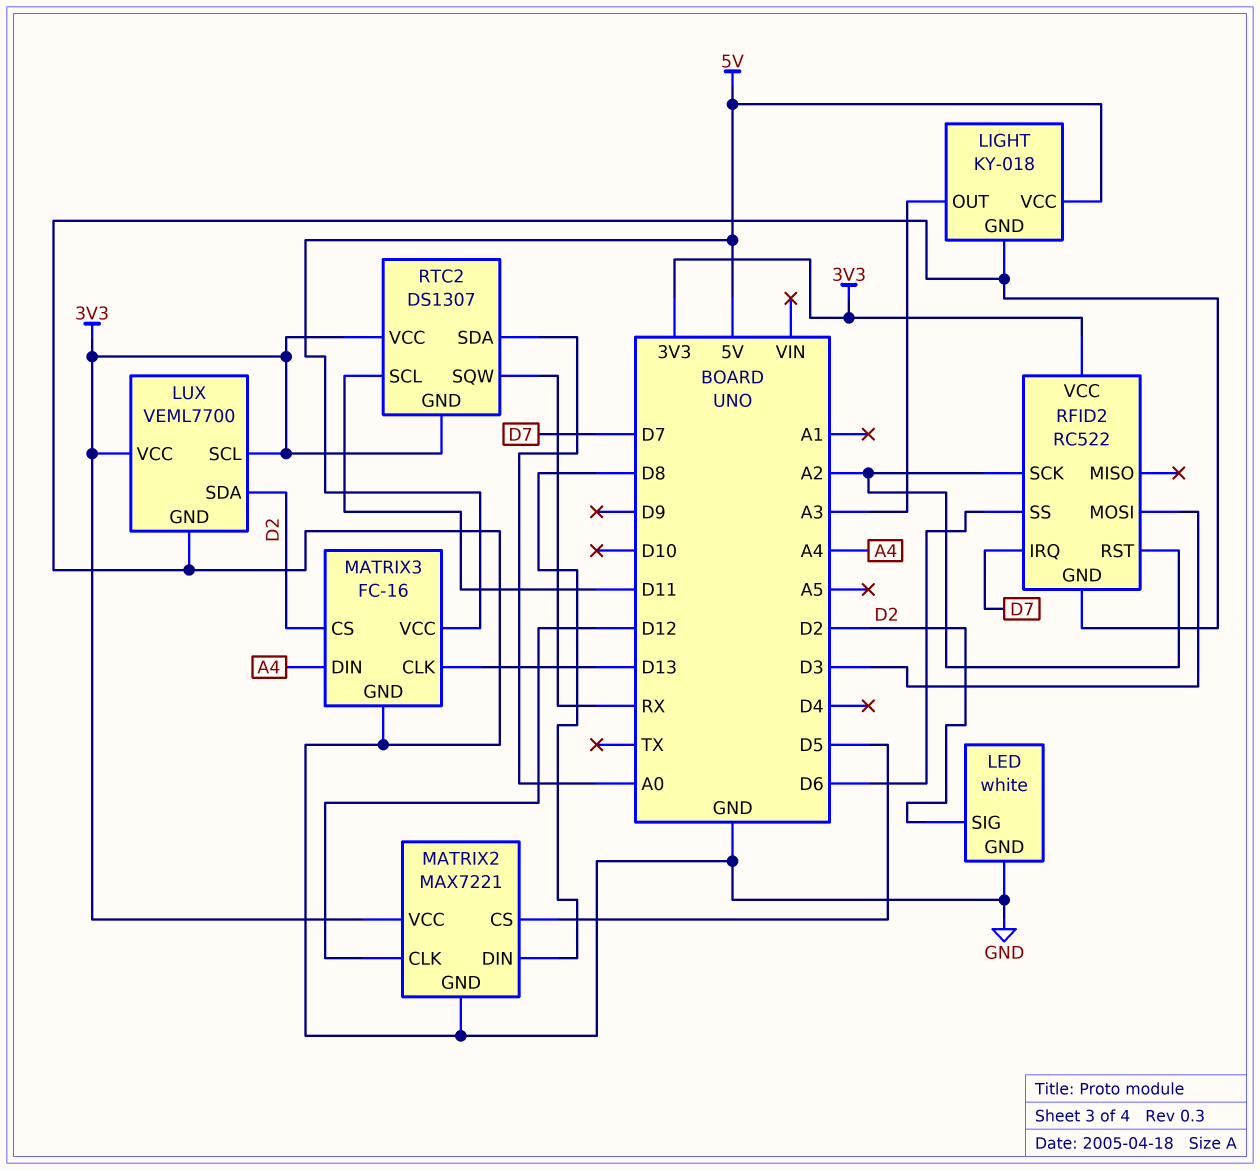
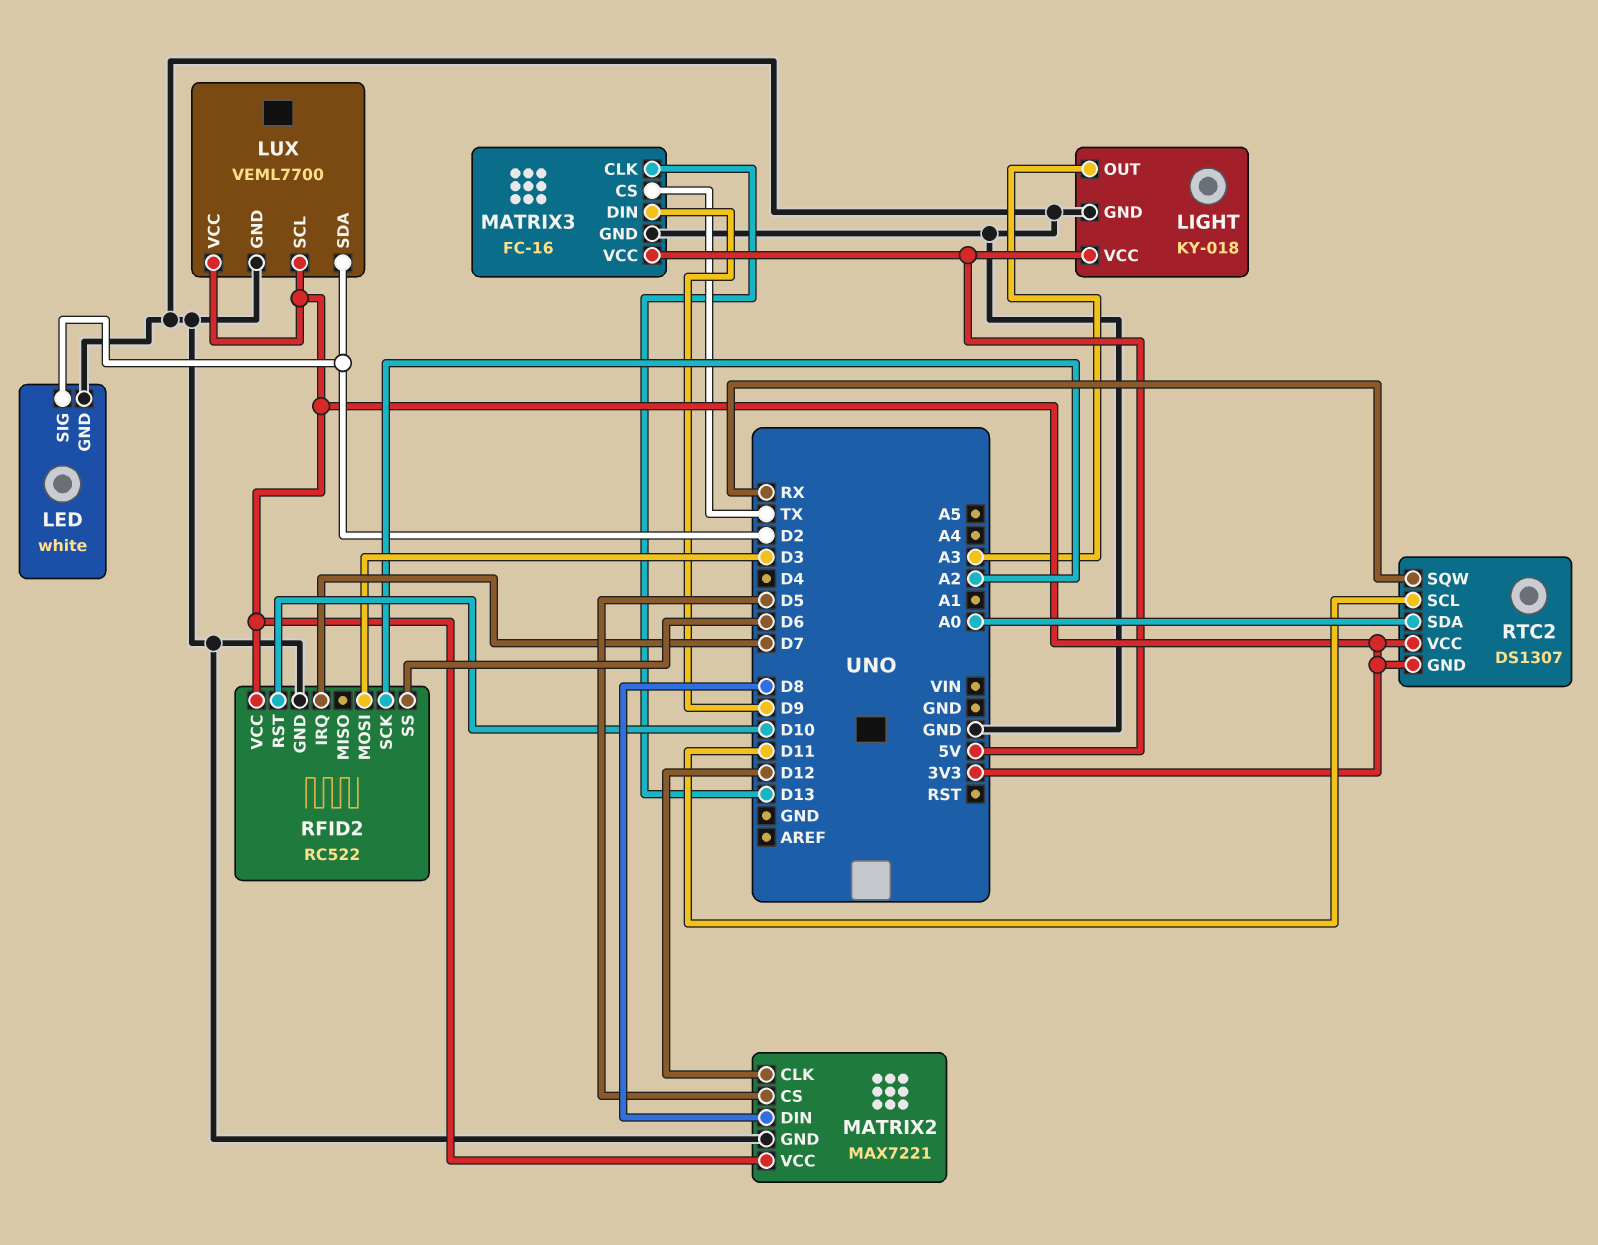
MATRIX3 pin CS: D2 -> TX
MATRIX3 pin DIN: A4 -> D9
RFID2 pin RST: A2 -> D10

